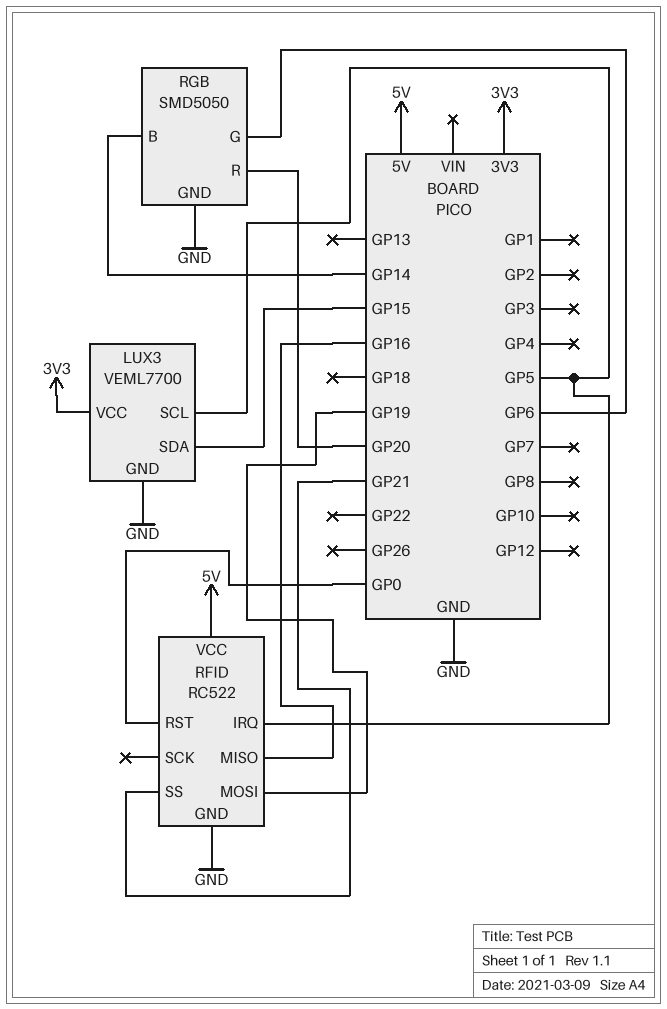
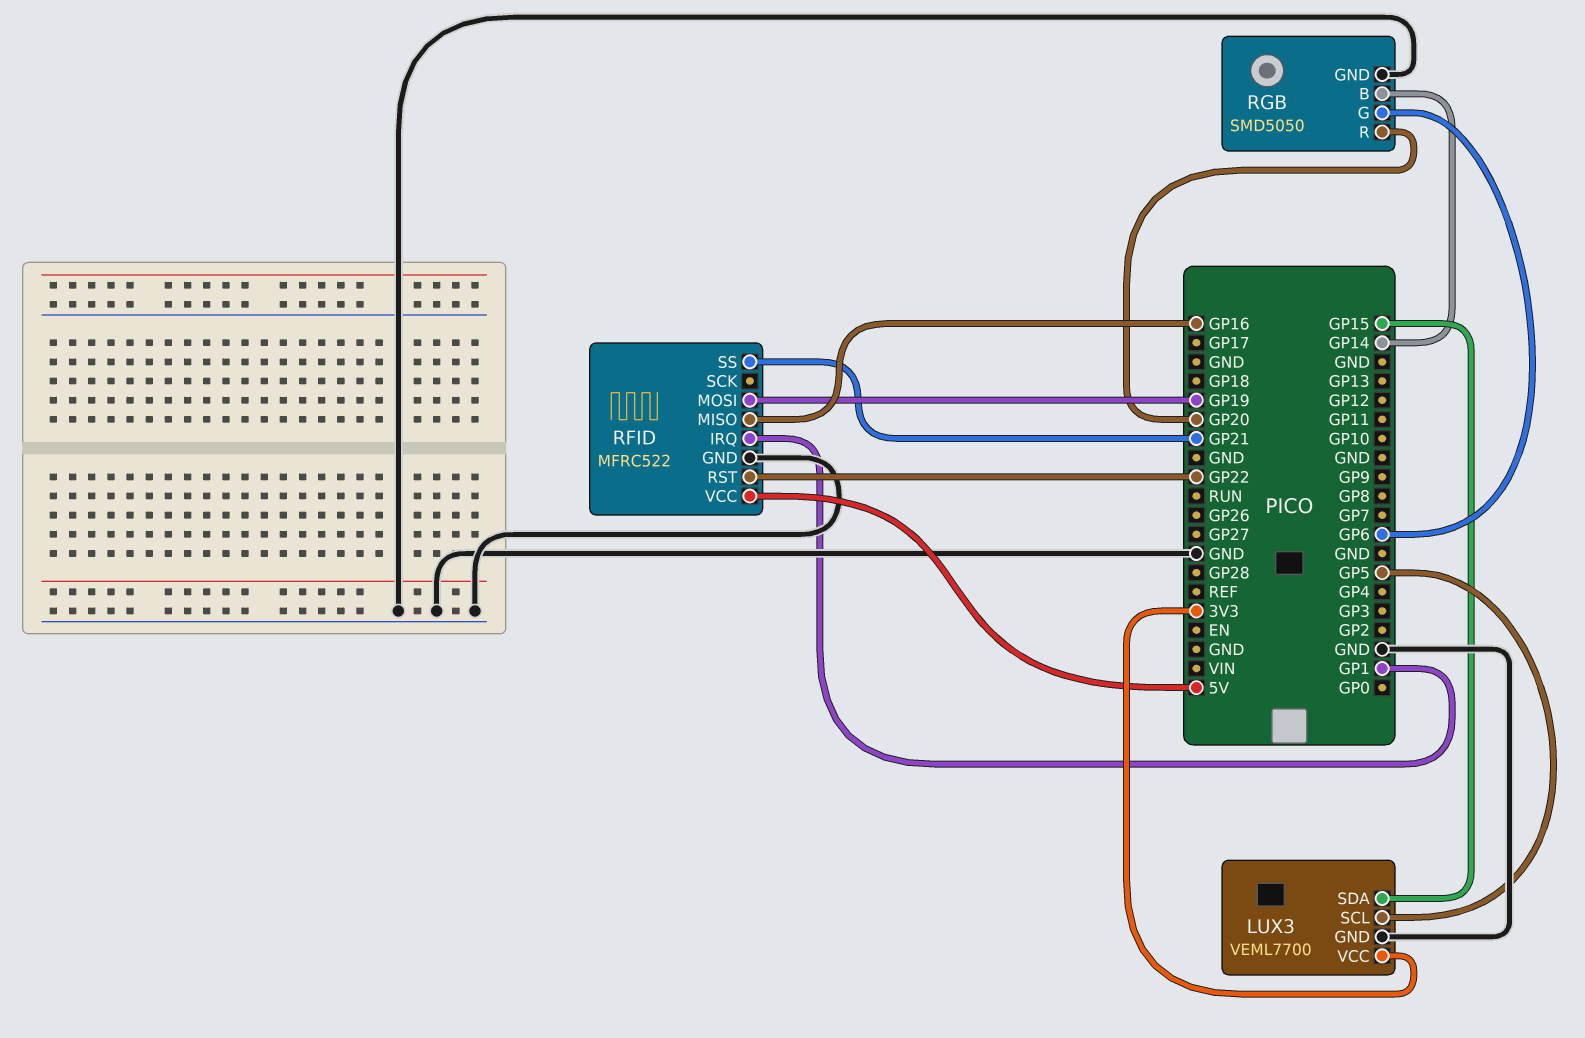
RFID: RC522 -> MFRC522
RFID pin IRQ: GP5 -> GP1
RFID pin RST: GP0 -> GP22

